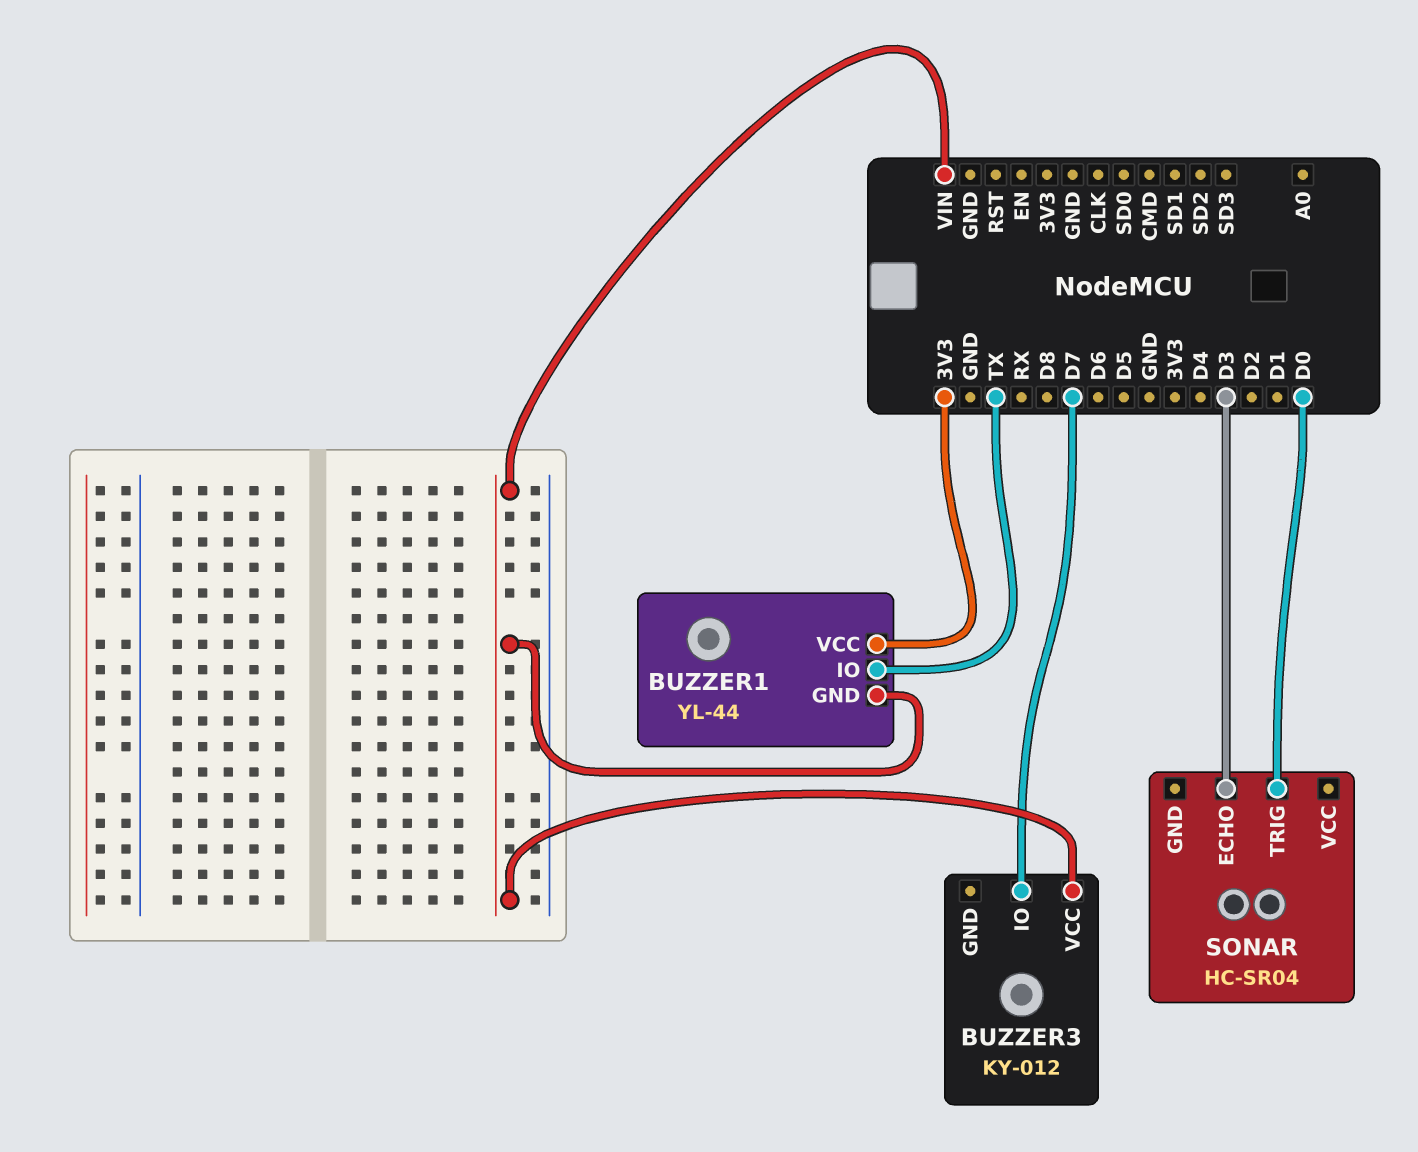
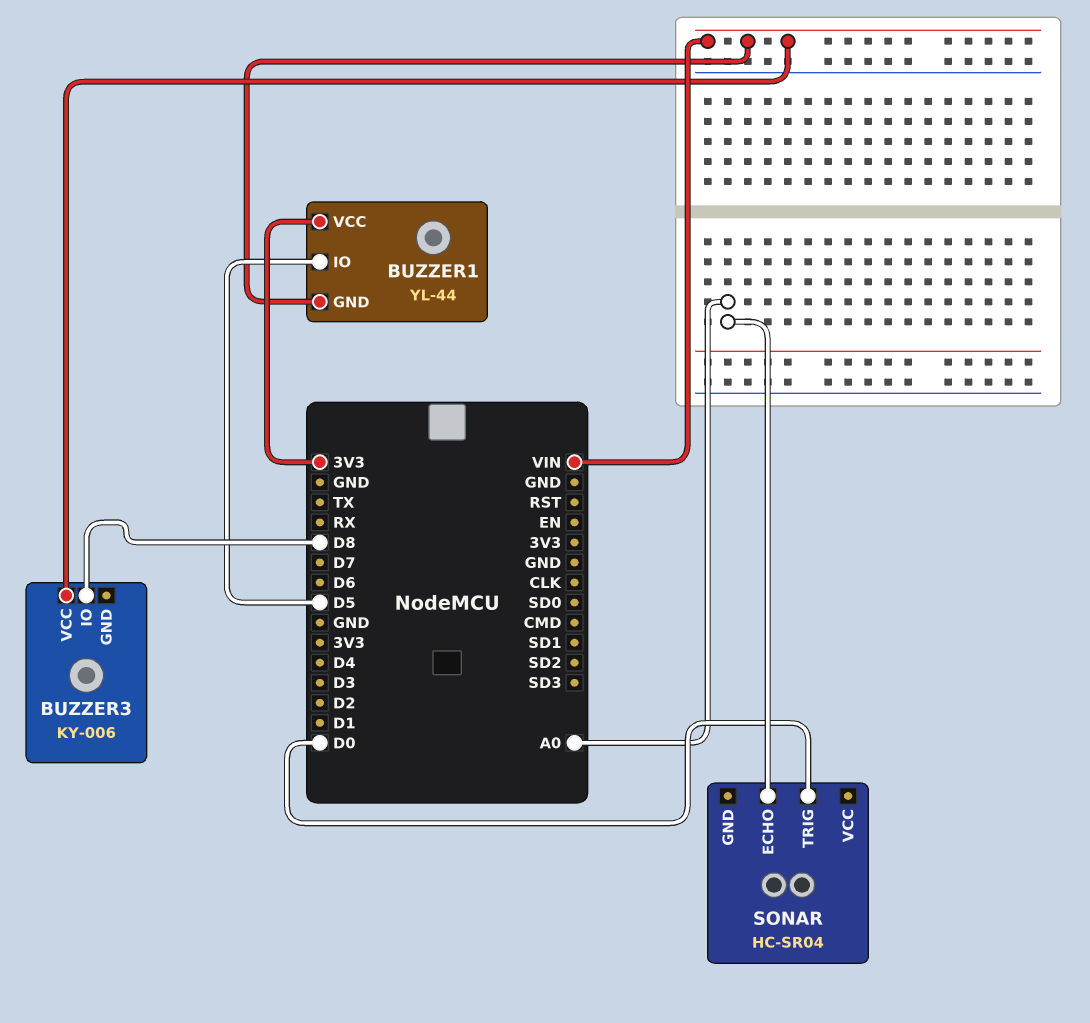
BUZZER1 pin IO: TX -> D5
BUZZER3: KY-012 -> KY-006
BUZZER3 pin IO: D7 -> D8
SONAR pin ECHO: D3 -> A0

